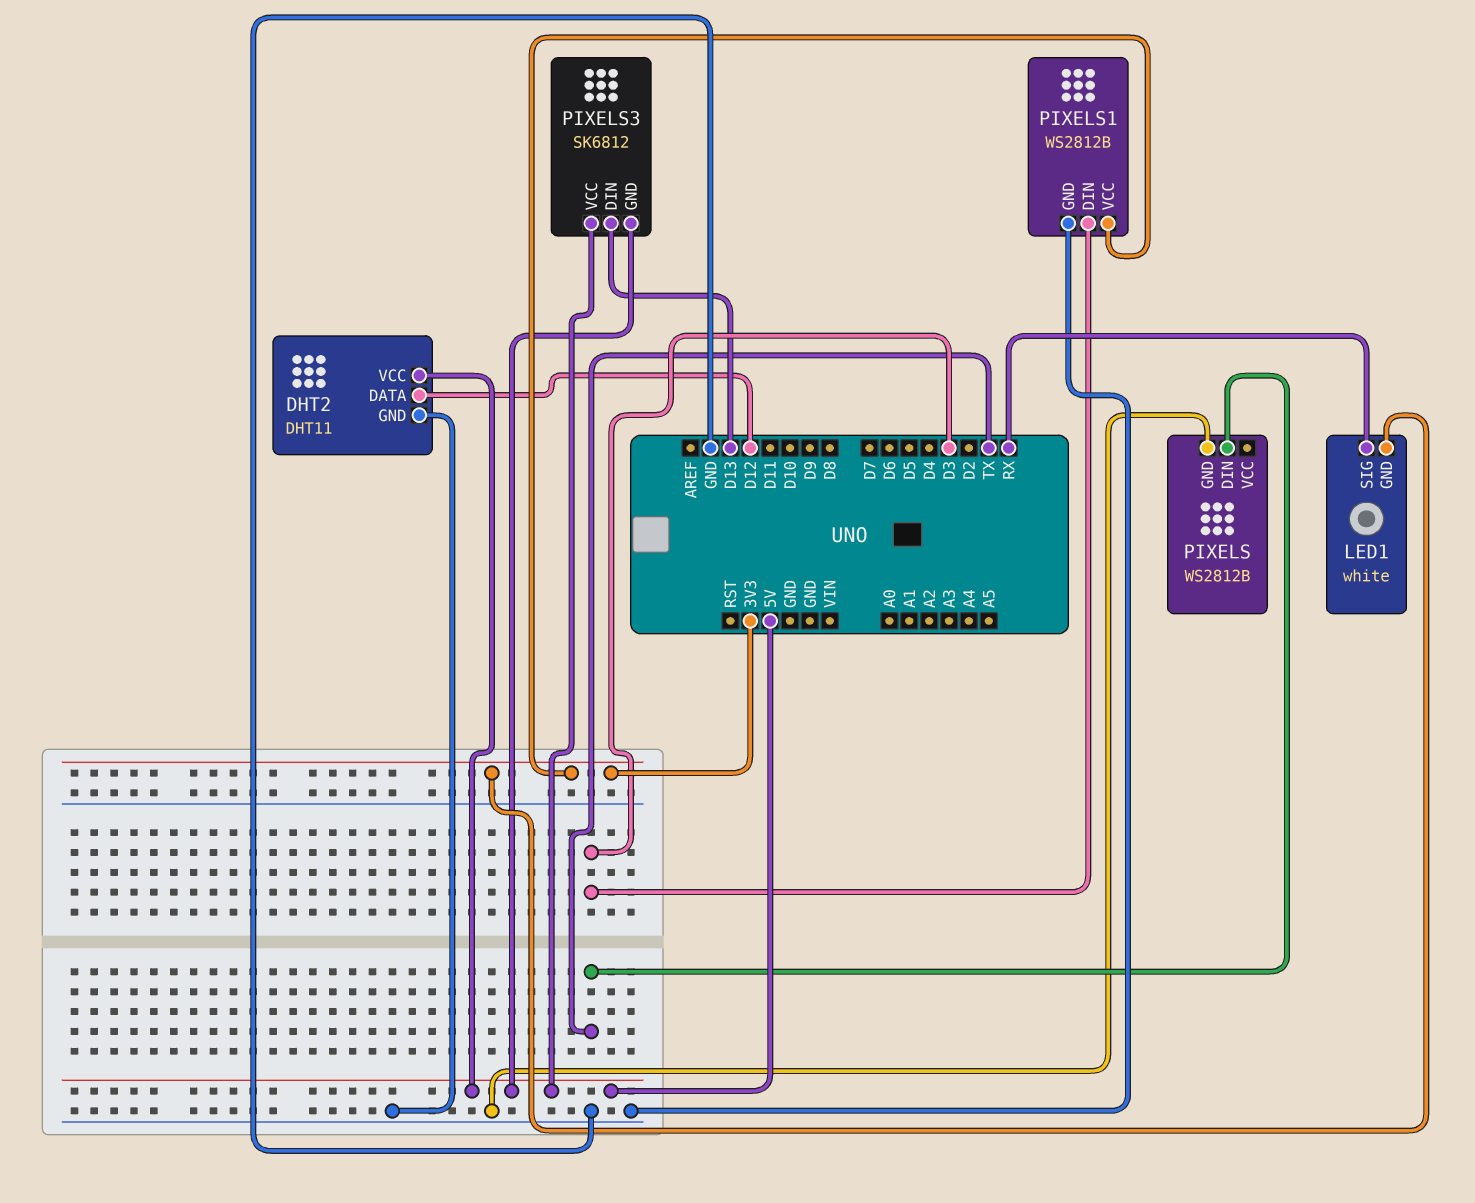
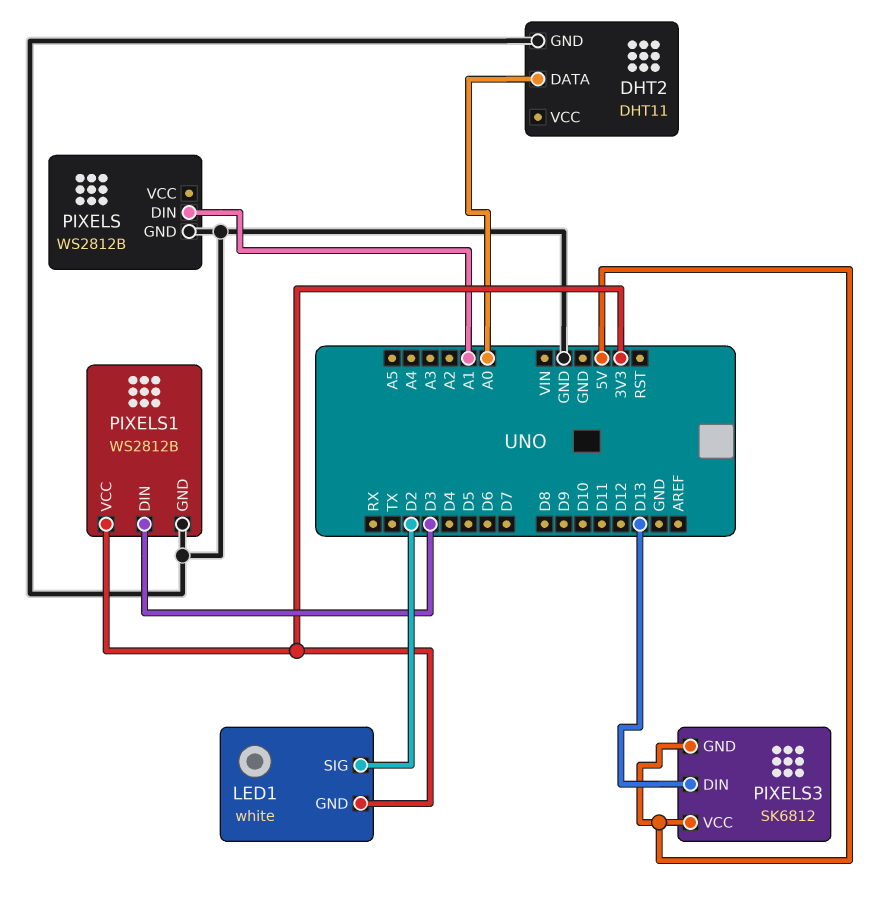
DHT2 pin DATA: D12 -> A0
DHT2 pin VCC: 5V -> none
LED1 pin SIG: RX -> D2
PIXELS pin DIN: TX -> A1

